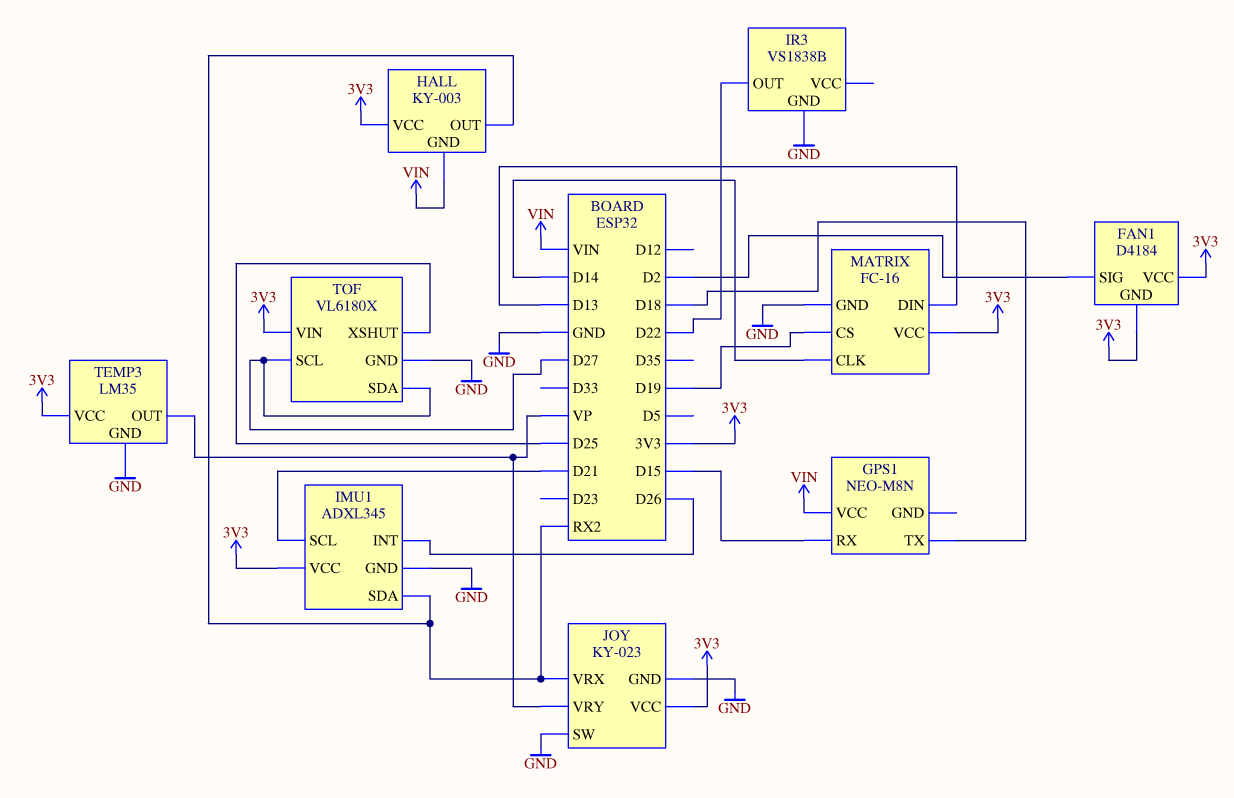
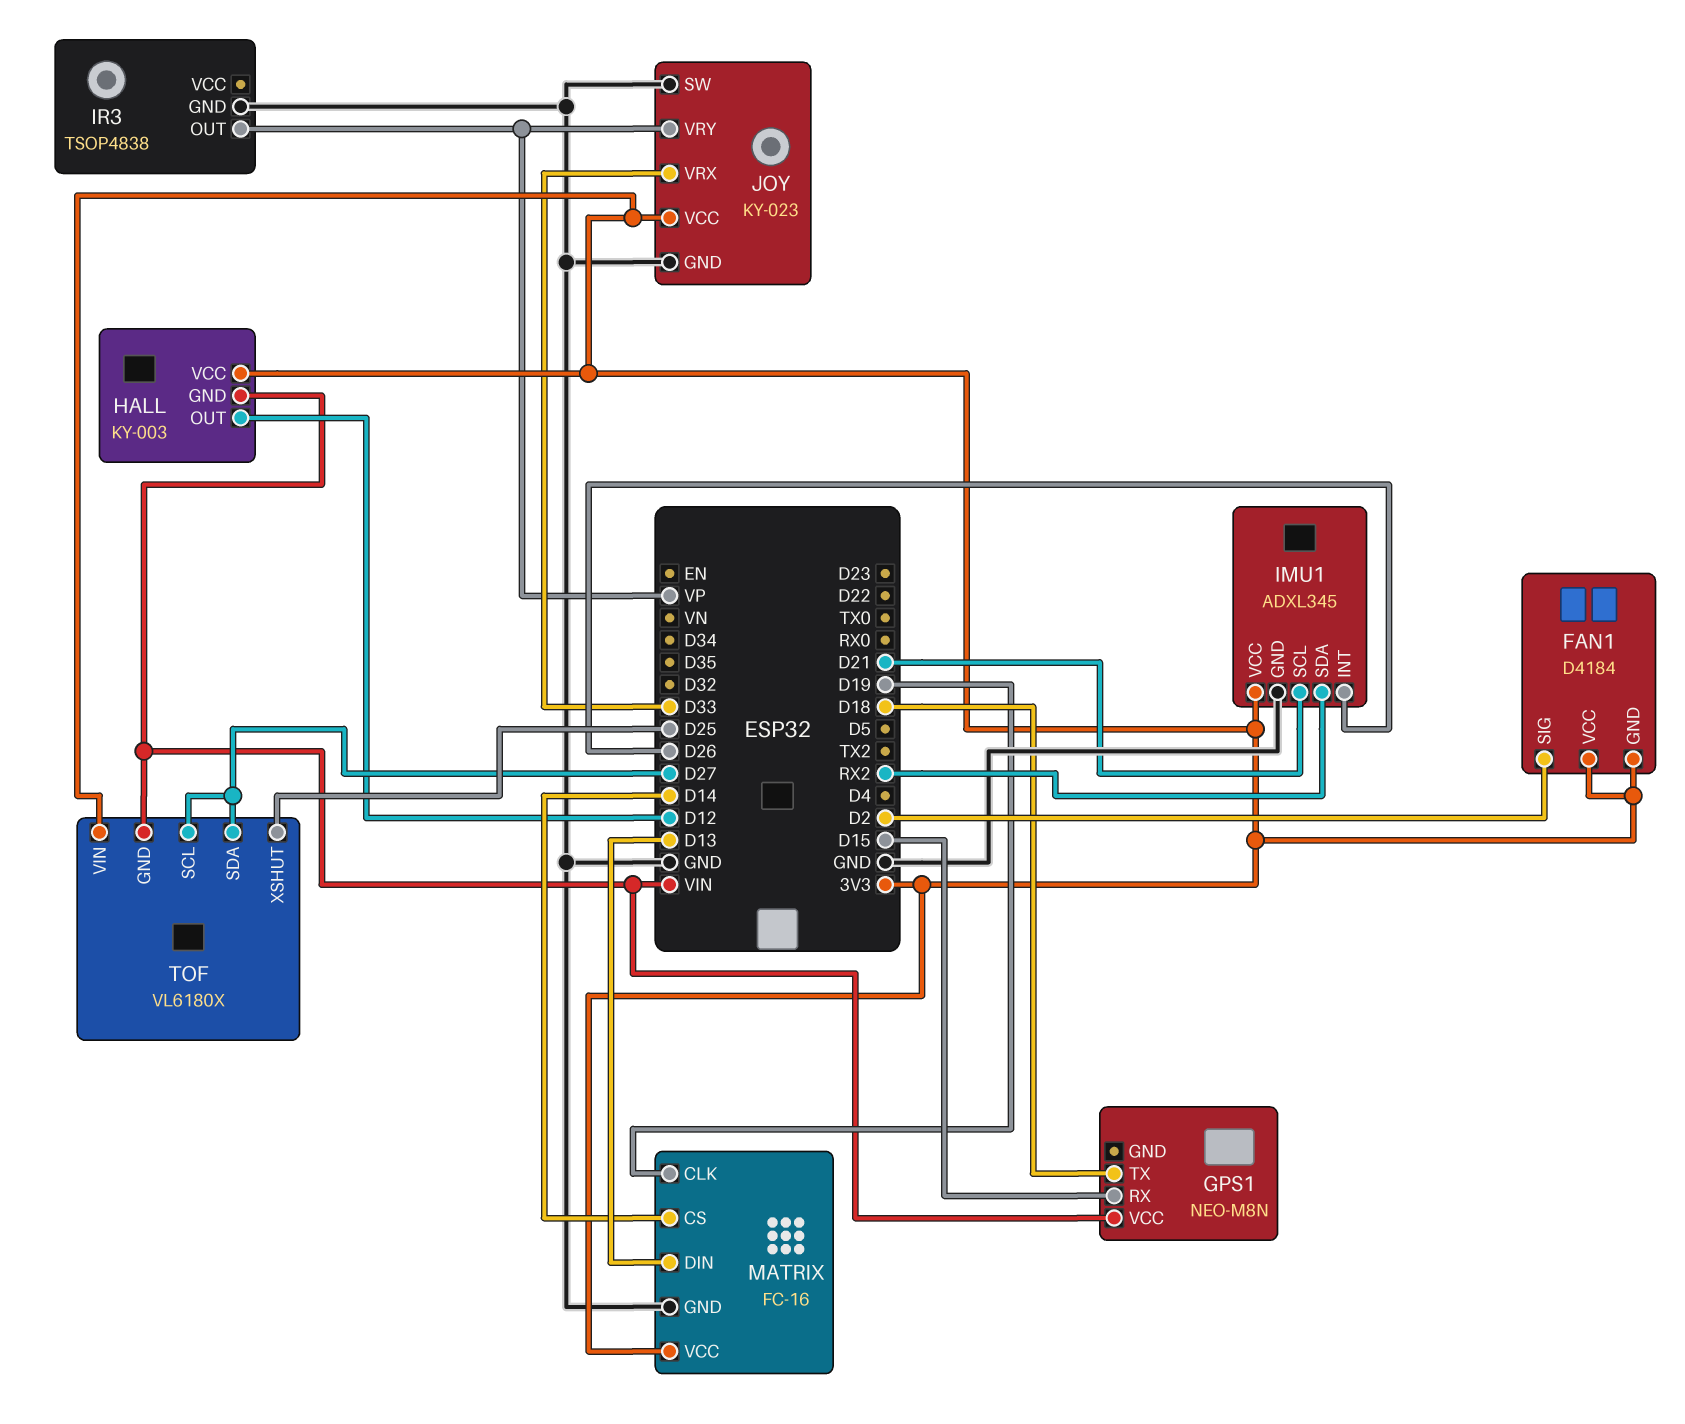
HALL pin OUT: RX2 -> D12
IR3: VS1838B -> TSOP4838
IR3 pin OUT: D22 -> VP
JOY pin VRX: RX2 -> D33
MATRIX pin CLK: D14 -> D19
MATRIX pin CS: D19 -> D14
TEMP3: LM35 -> none
TEMP3 pin GND: GND -> none
TEMP3 pin OUT: VP -> none
TEMP3 pin VCC: 3V3 -> none
TOF pin GND: GND -> VIN

